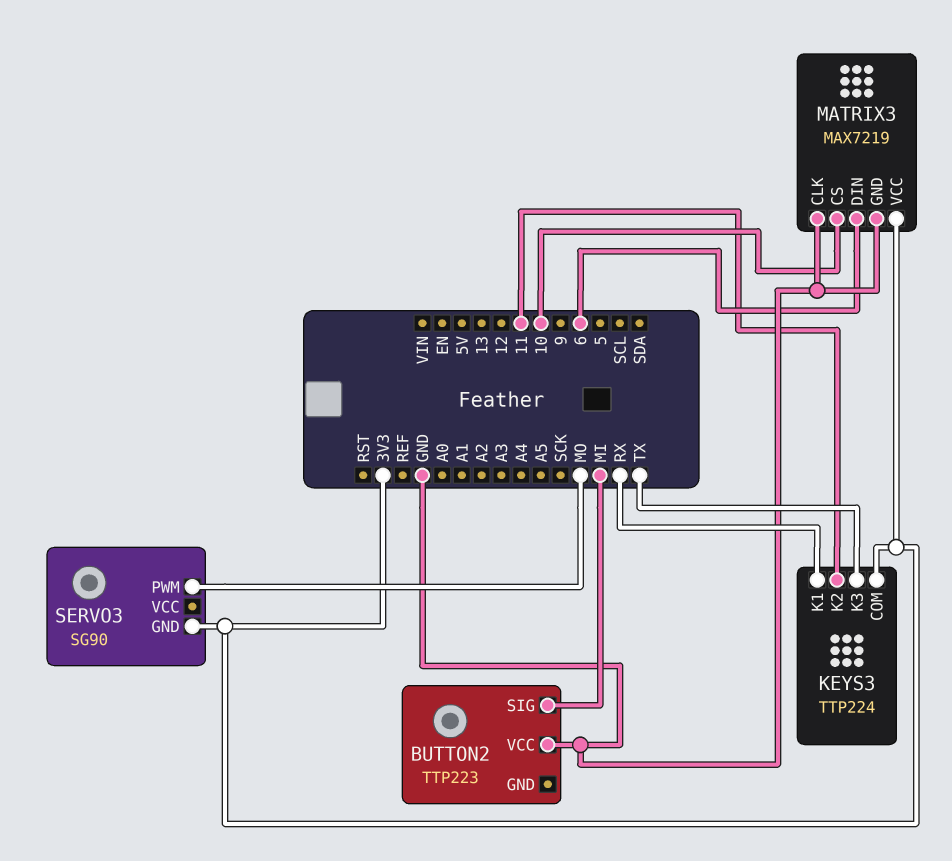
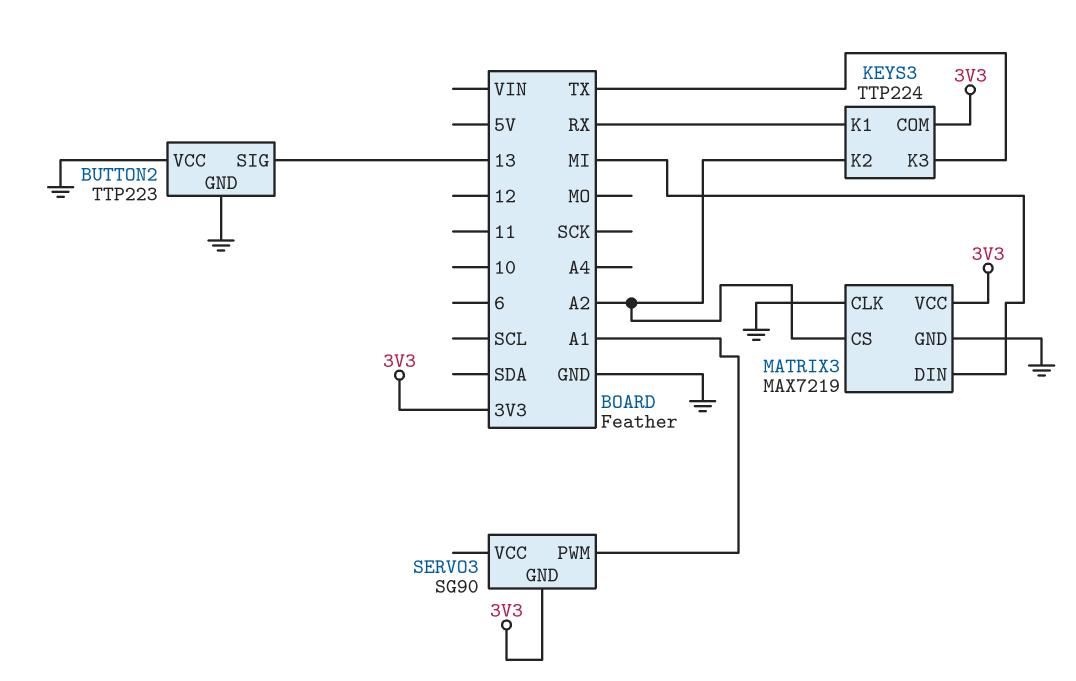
BUTTON2 pin GND: none -> GND
BUTTON2 pin SIG: MI -> 13
KEYS3 pin K2: 11 -> A2
MATRIX3 pin CS: 10 -> A2
MATRIX3 pin DIN: 6 -> MI
SERVO3 pin PWM: MO -> A1

